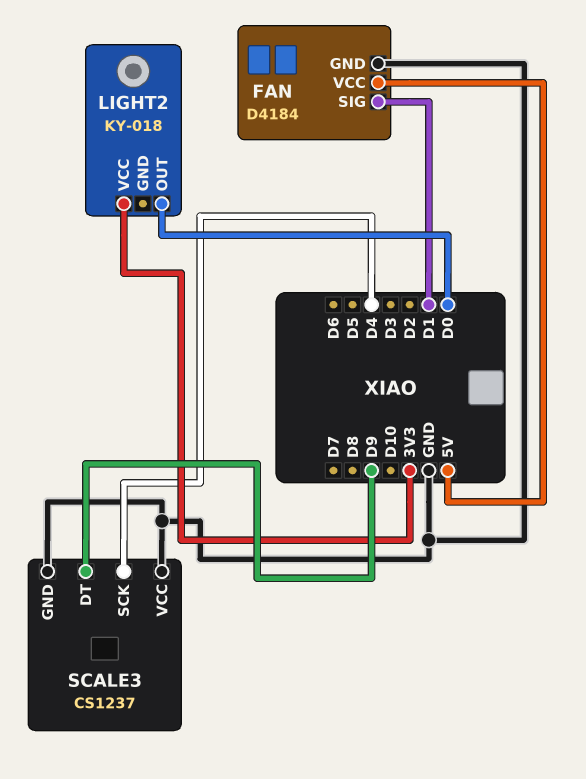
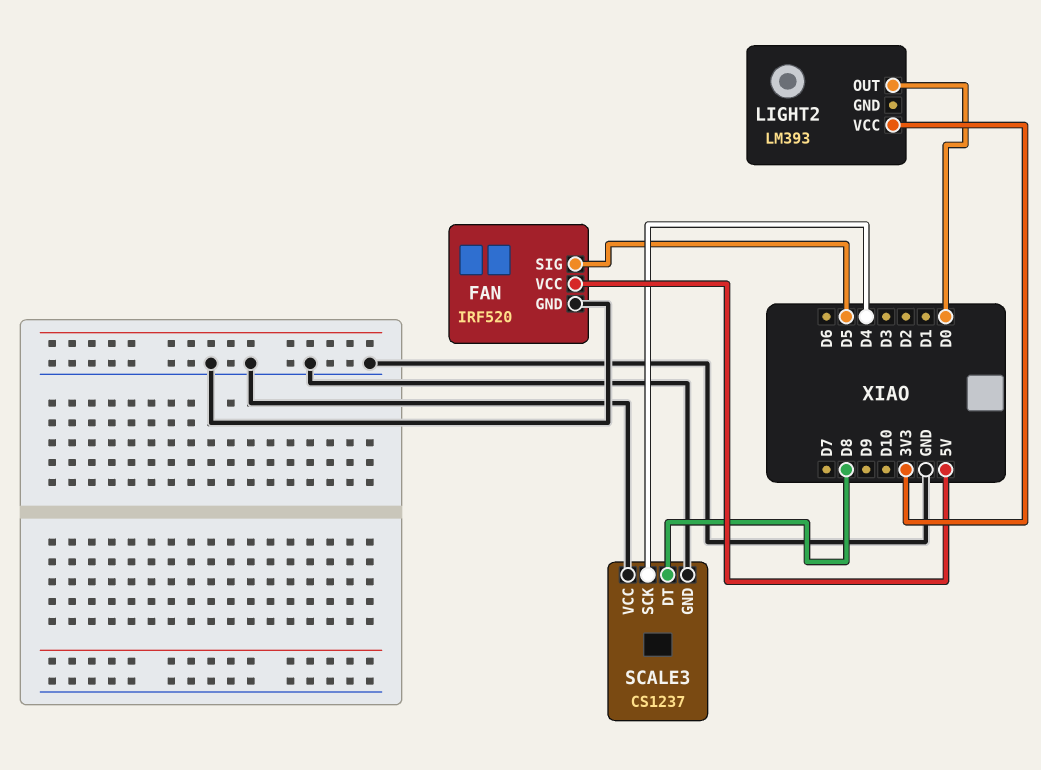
FAN: D4184 -> IRF520
FAN pin SIG: D1 -> D5
LIGHT2: KY-018 -> LM393
SCALE3 pin DT: D9 -> D8

